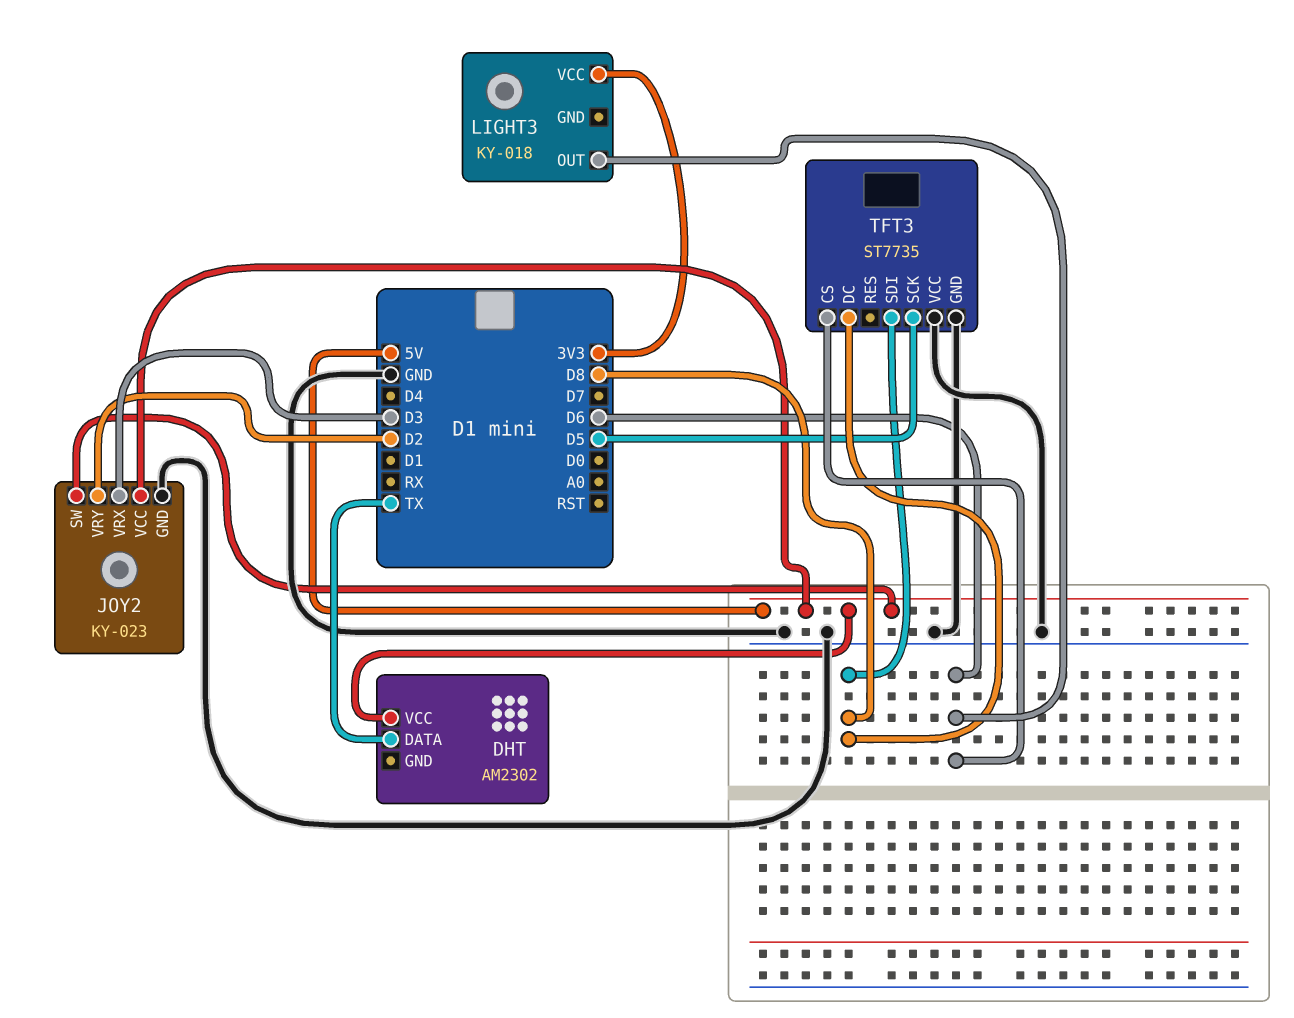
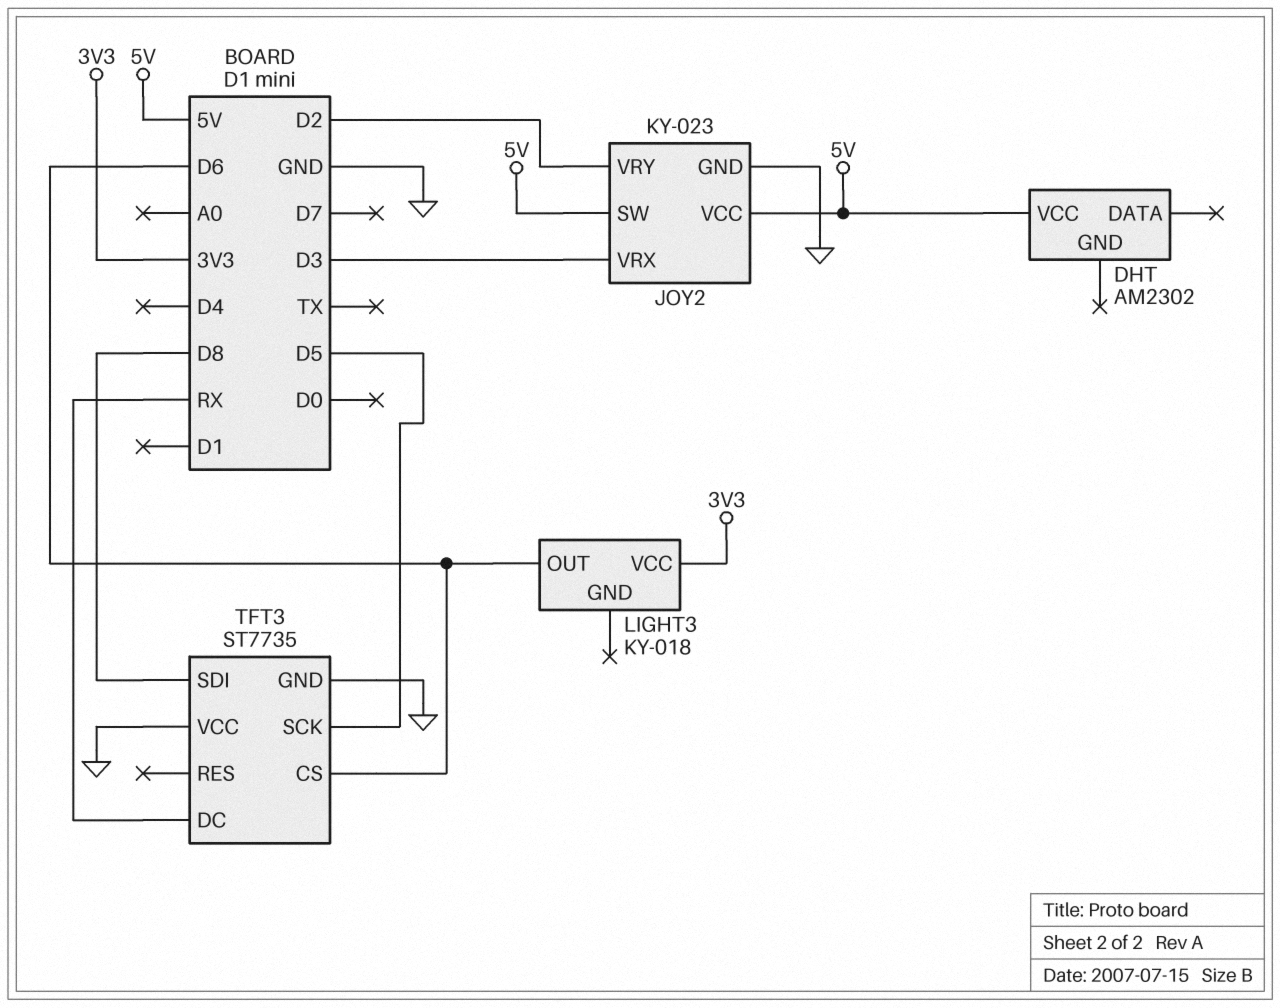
DHT pin DATA: TX -> none
TFT3 pin DC: D8 -> RX

